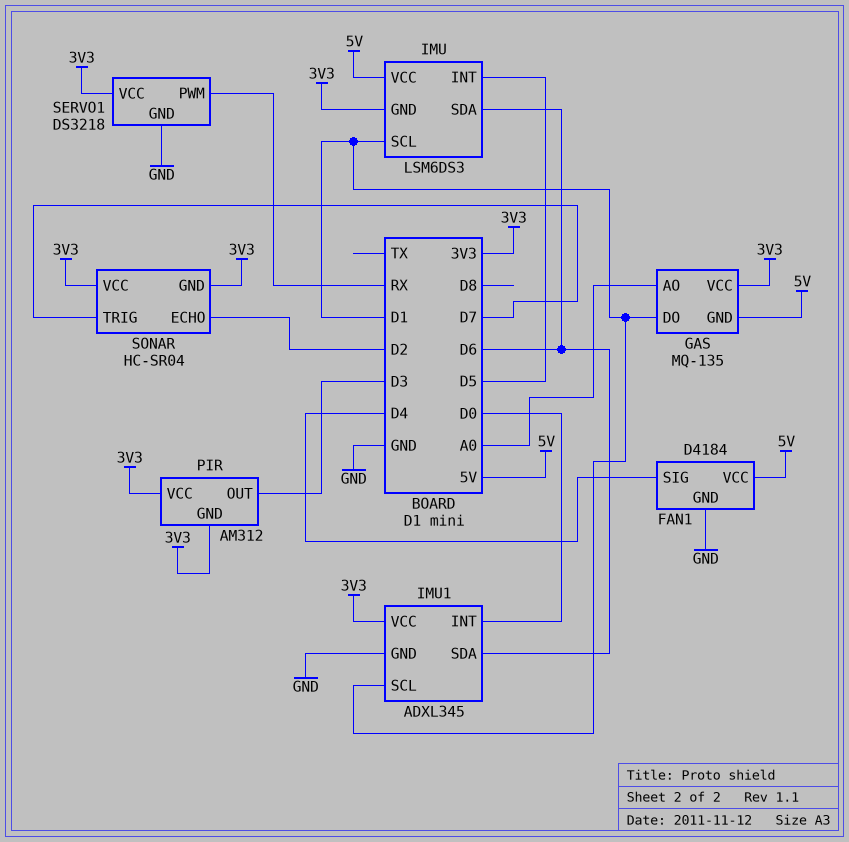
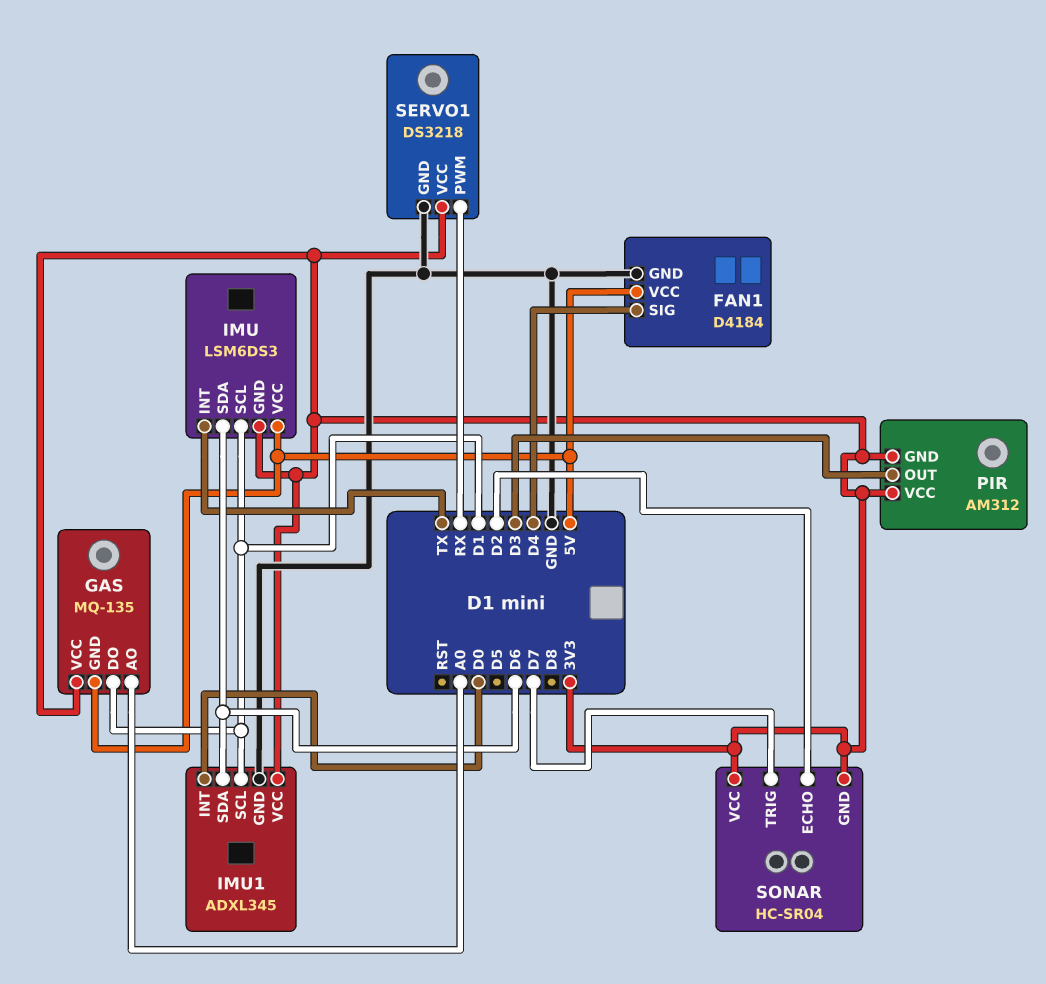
IMU pin INT: D5 -> TX

